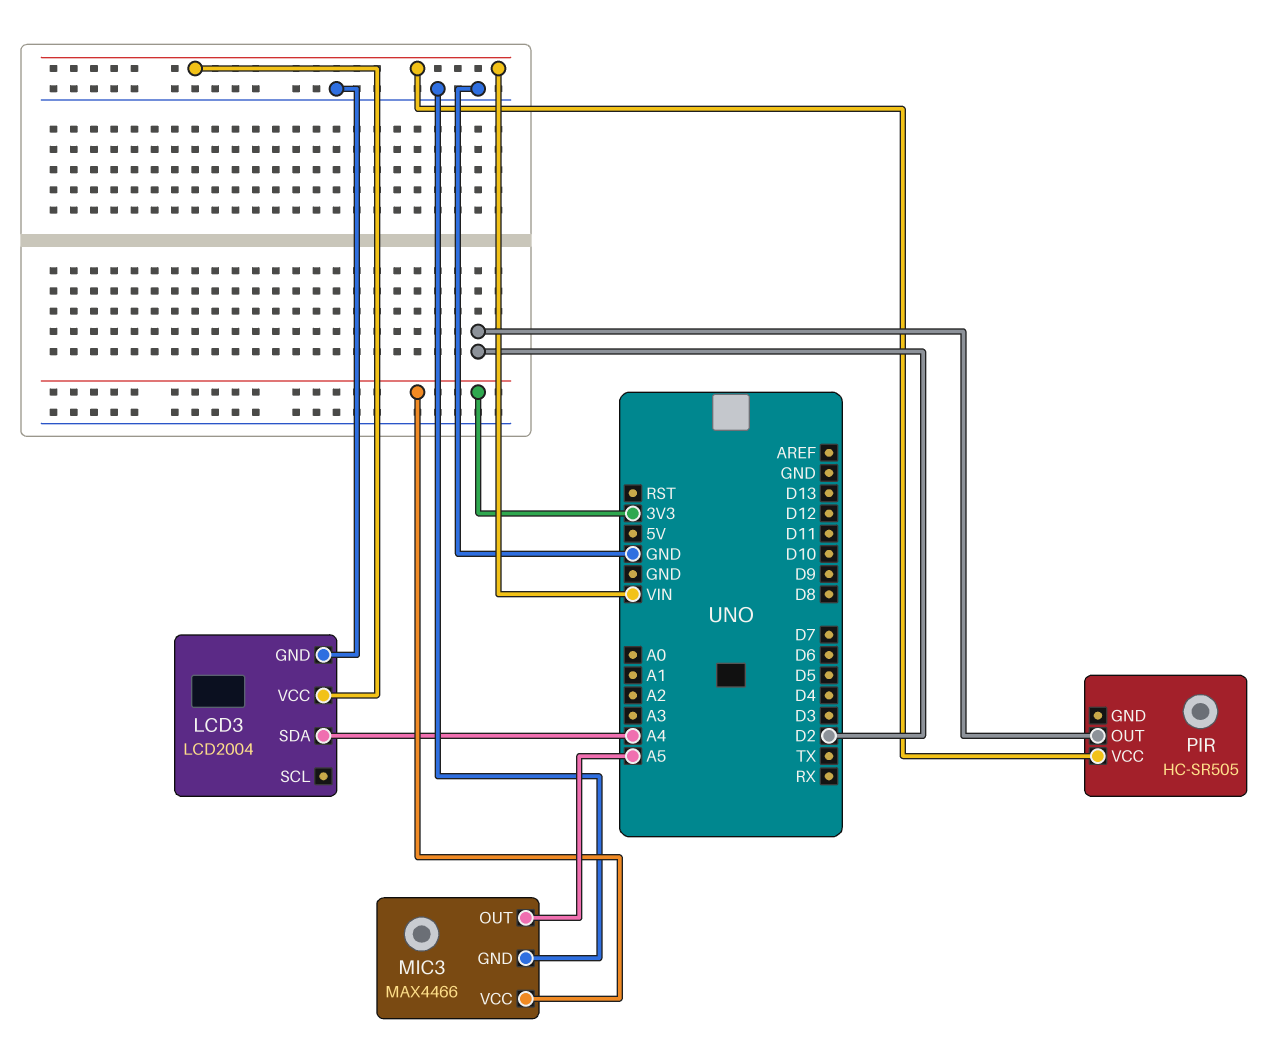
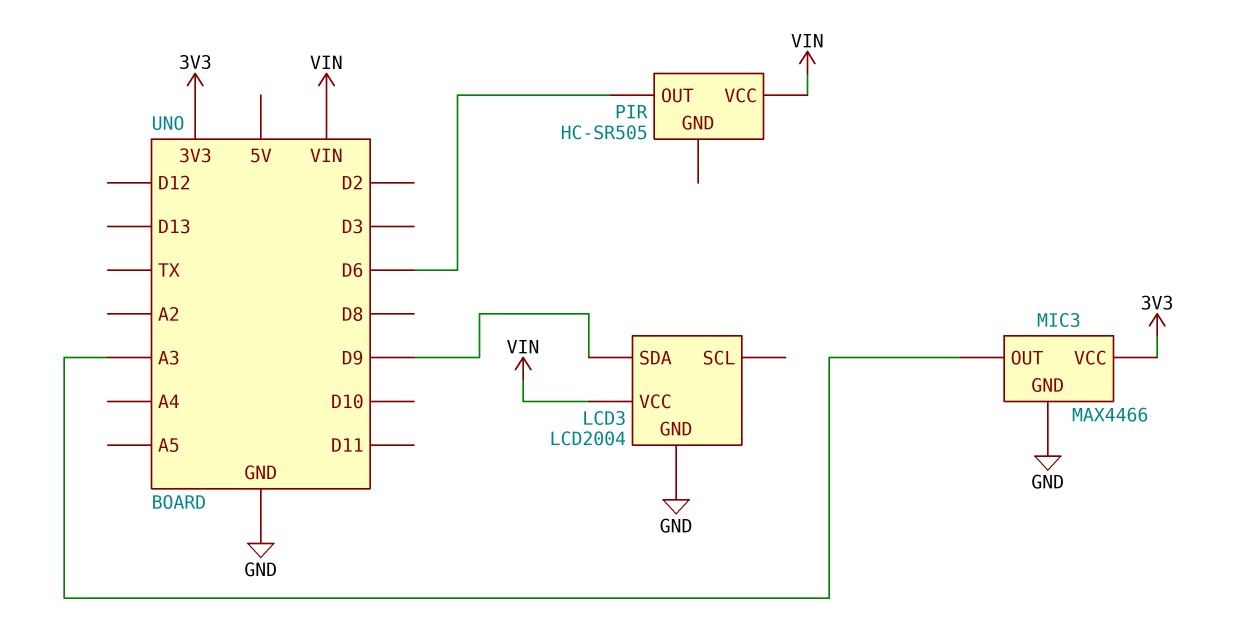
LCD3 pin SDA: A4 -> D9
MIC3 pin OUT: A5 -> A3
PIR pin OUT: D2 -> D6

